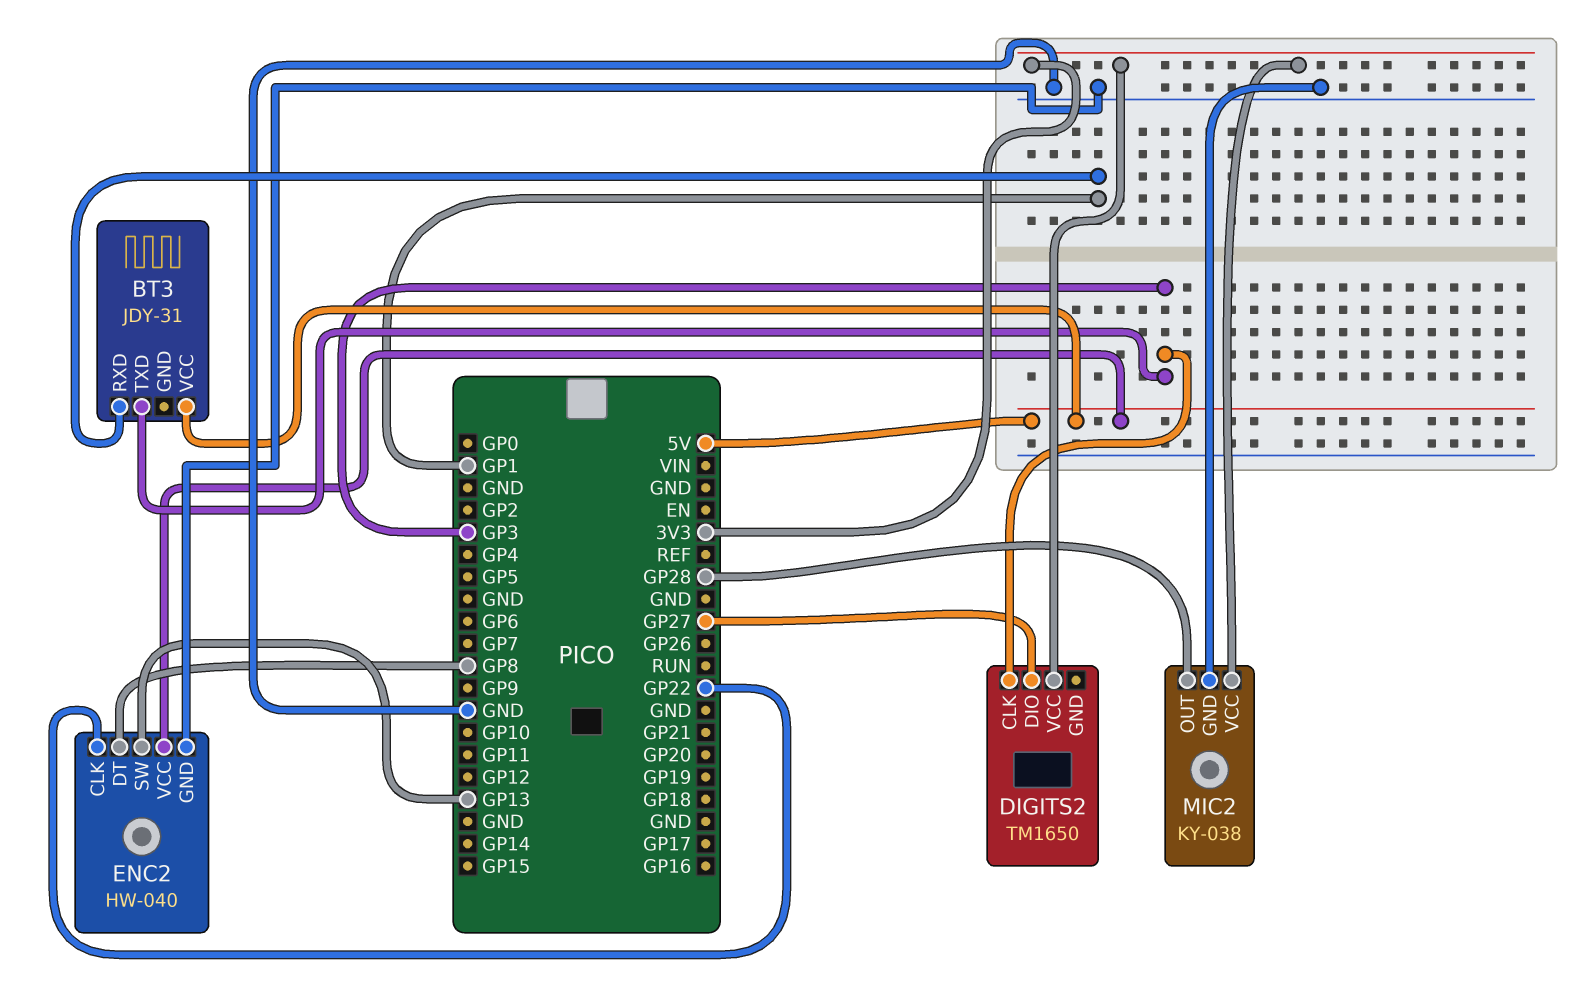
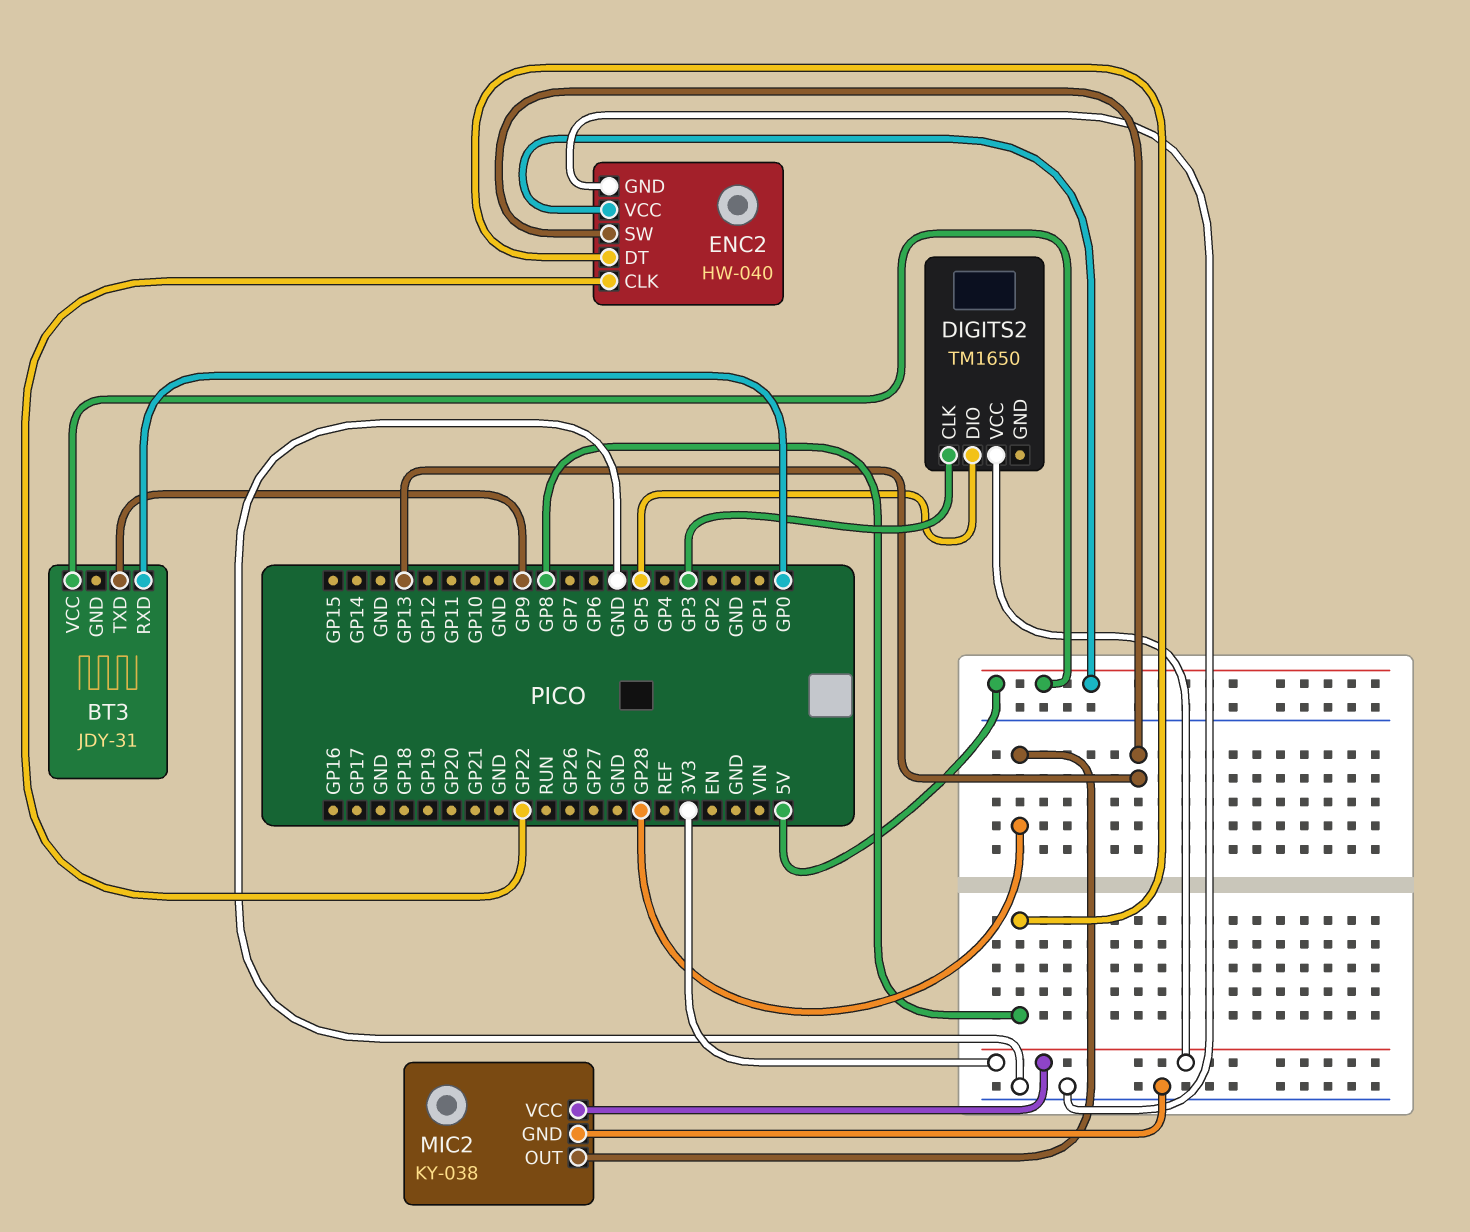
BT3 pin RXD: GP1 -> GP0
BT3 pin TXD: GP3 -> GP9
DIGITS2 pin DIO: GP27 -> GP5

